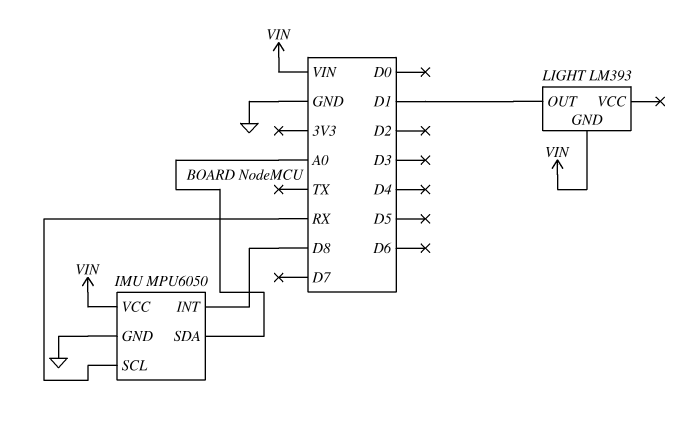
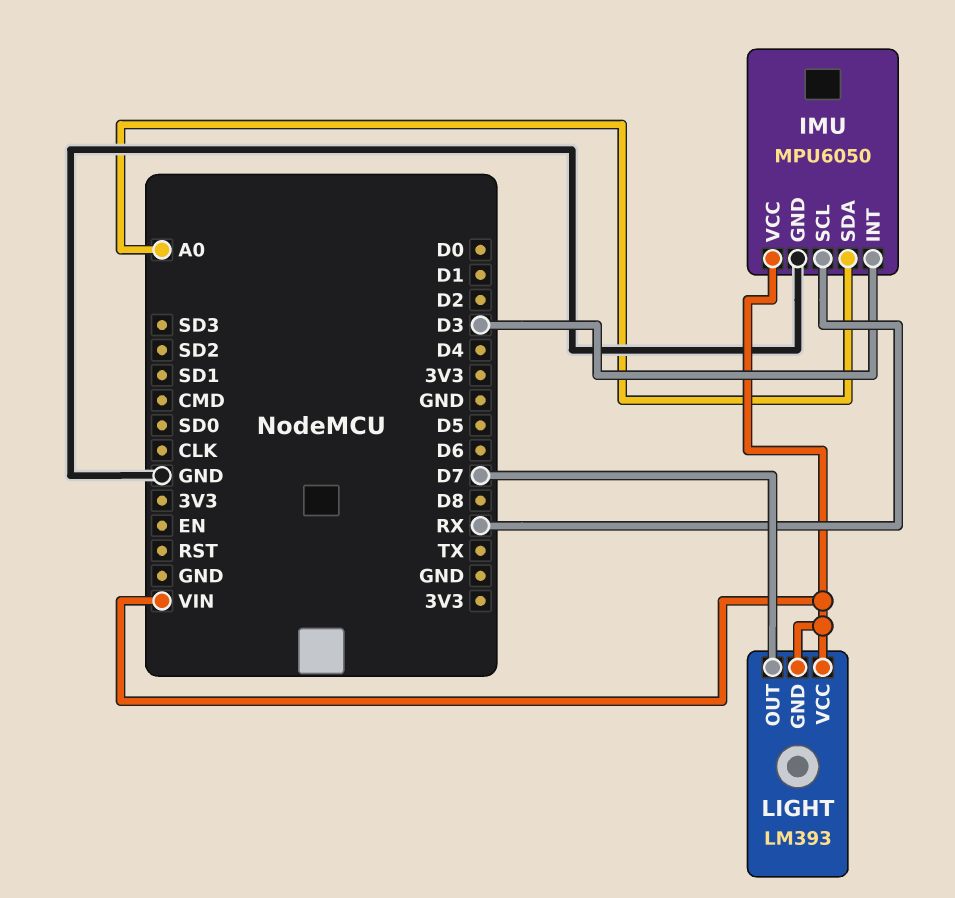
IMU pin INT: D8 -> D3
LIGHT pin OUT: D1 -> D7
LIGHT pin VCC: none -> VIN

